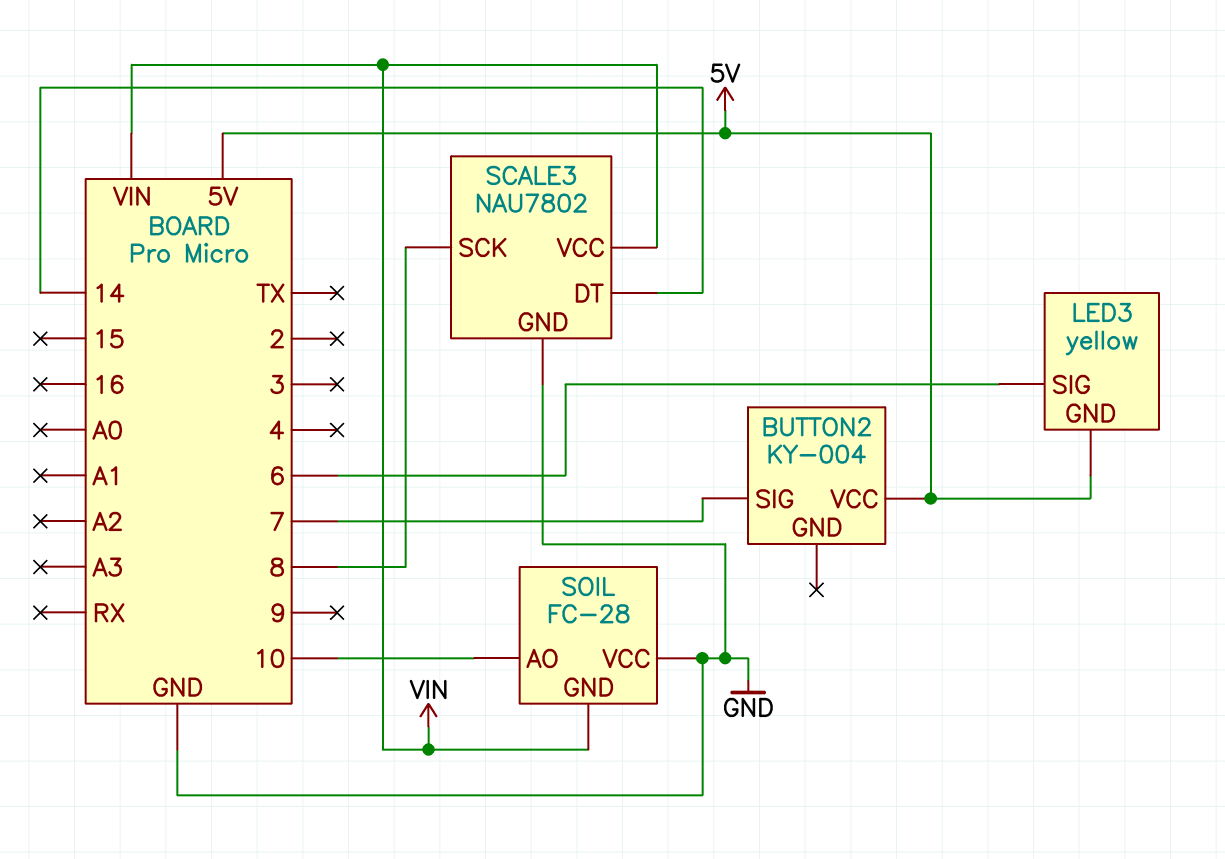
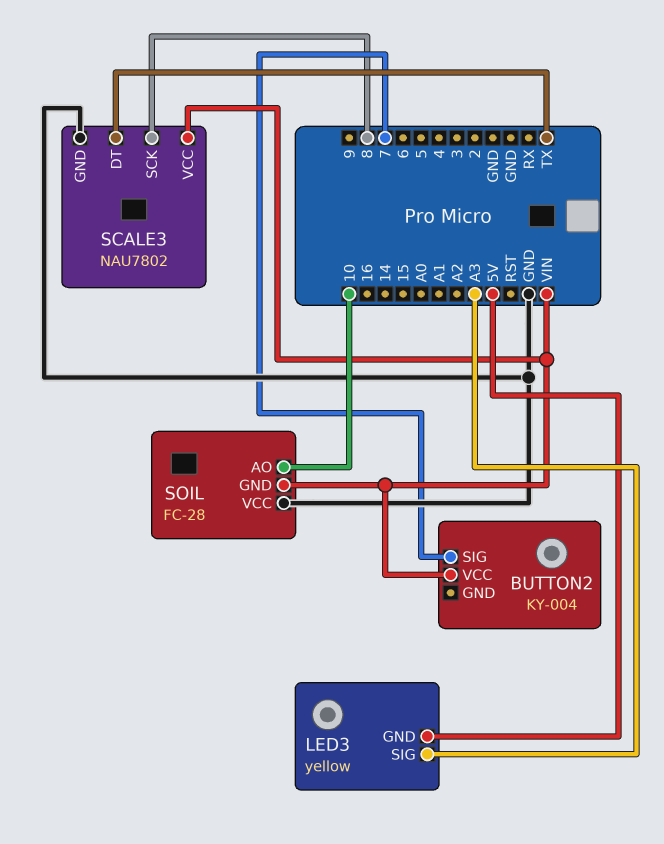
BUTTON2 pin VCC: 5V -> VIN
LED3 pin SIG: 6 -> A3
SCALE3 pin DT: 14 -> TX

